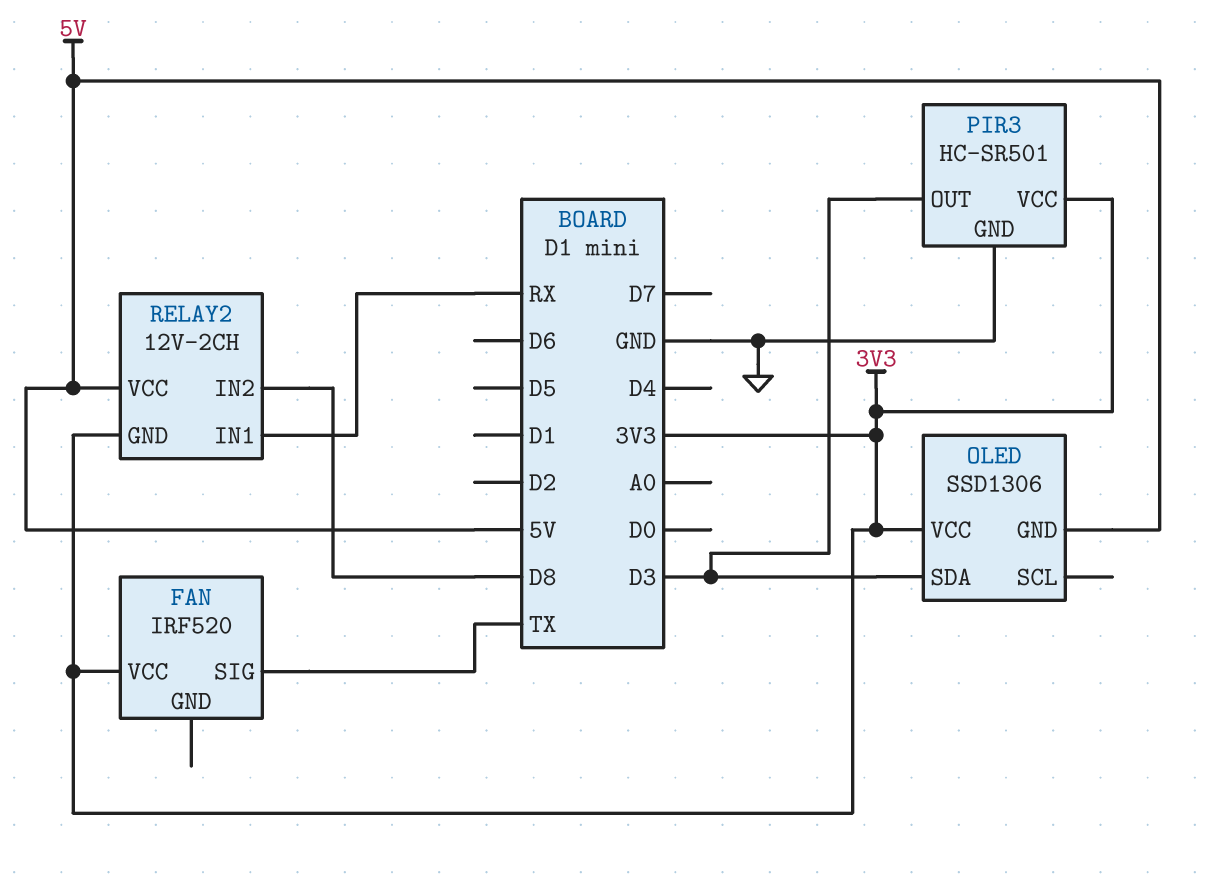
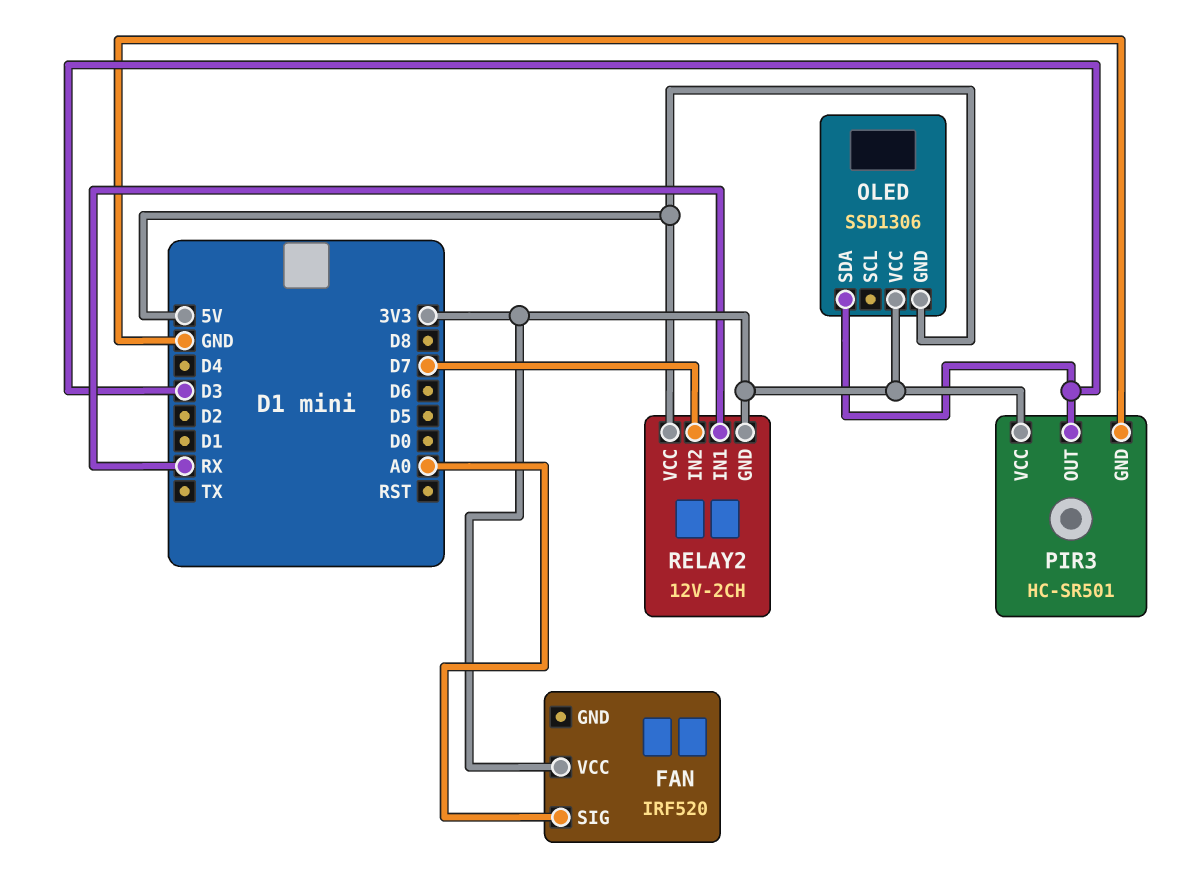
FAN pin SIG: TX -> A0
RELAY2 pin IN2: D8 -> D7

